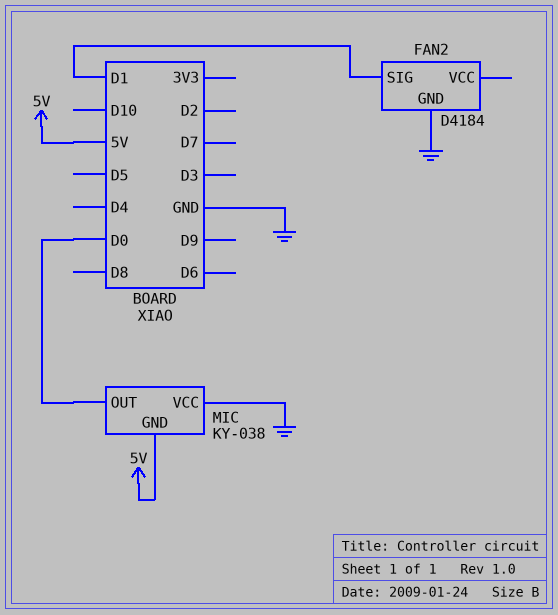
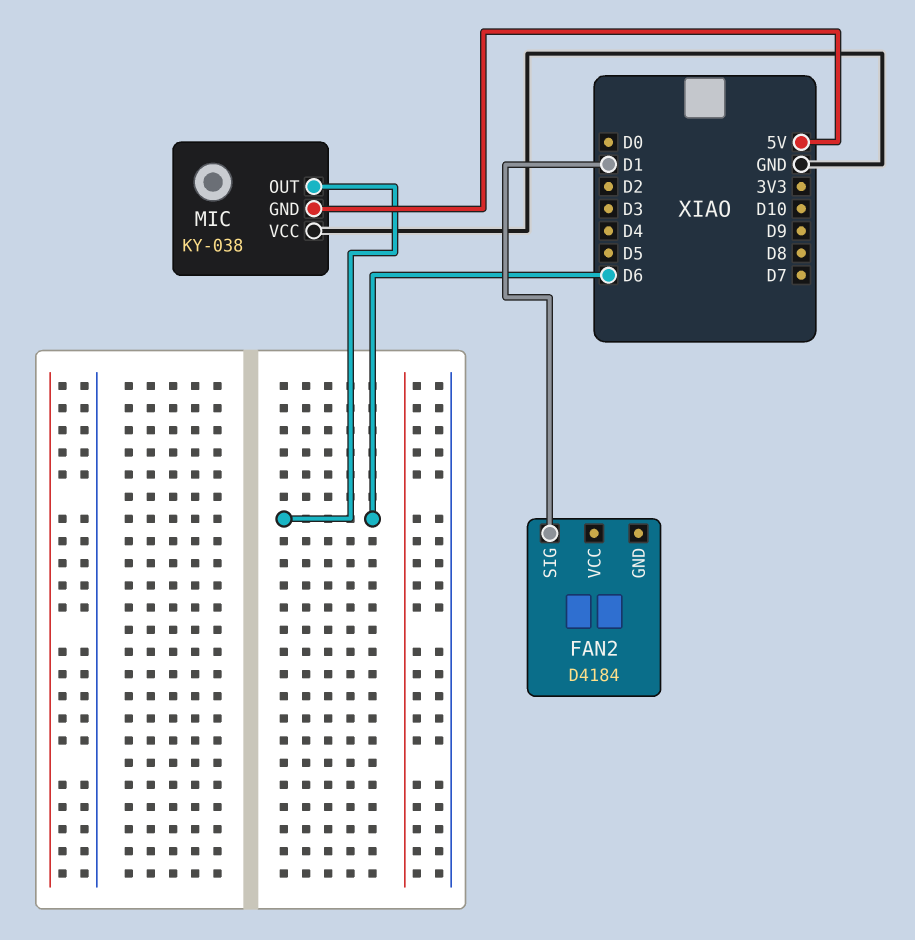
FAN2 pin GND: GND -> none
MIC pin OUT: D0 -> D6

